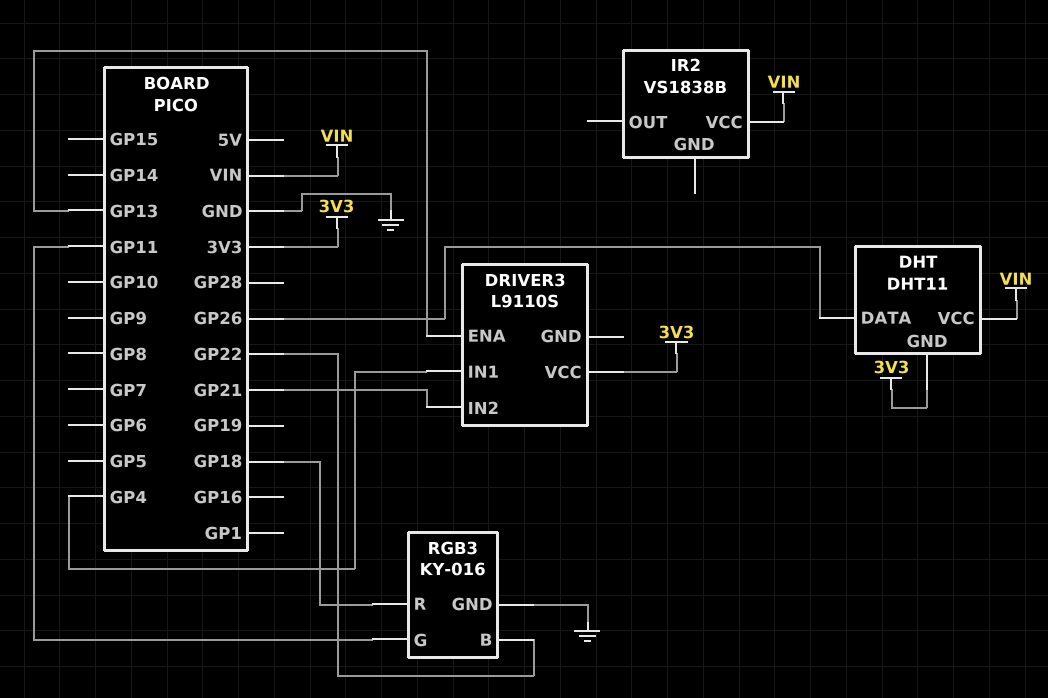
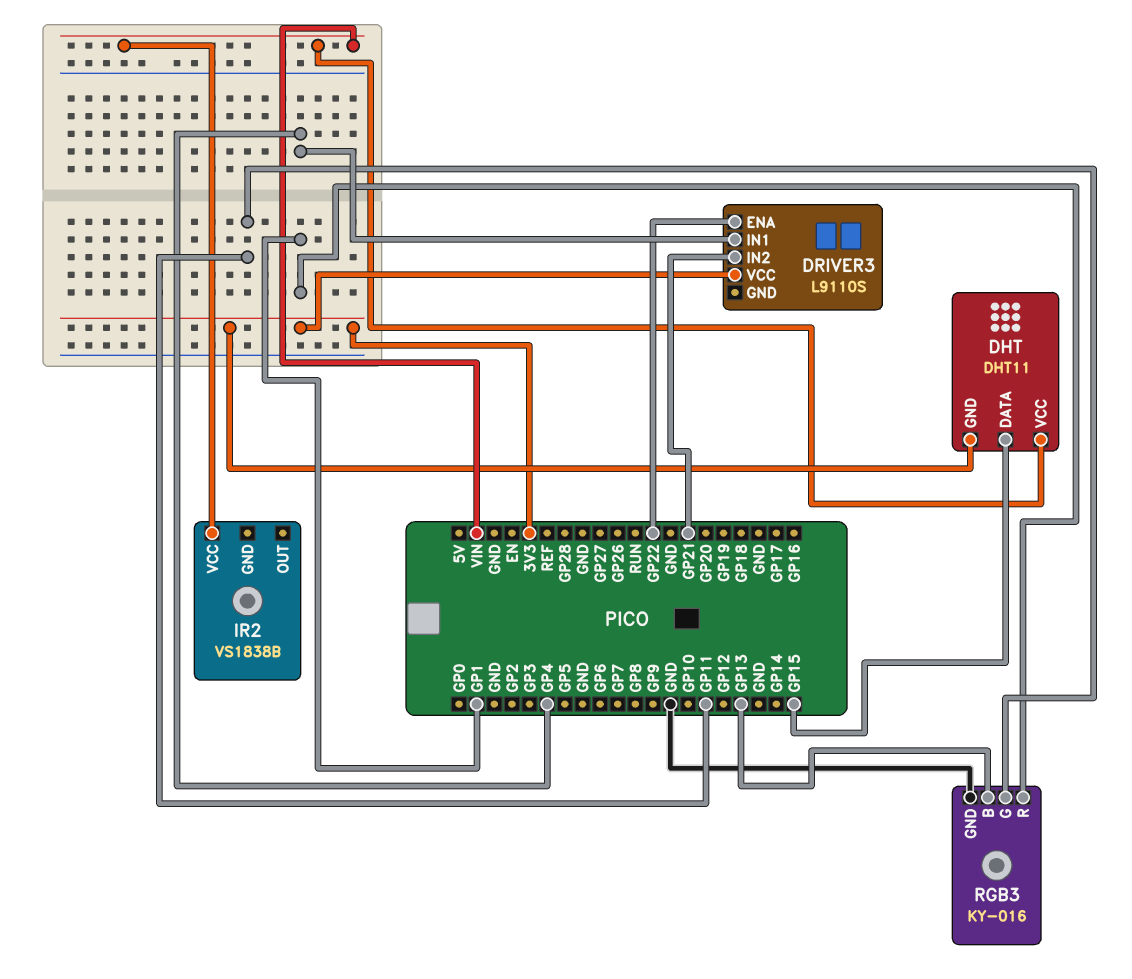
DHT pin DATA: GP26 -> GP15
DRIVER3 pin ENA: GP13 -> GP22
RGB3 pin B: GP22 -> GP13
RGB3 pin R: GP18 -> GP1

